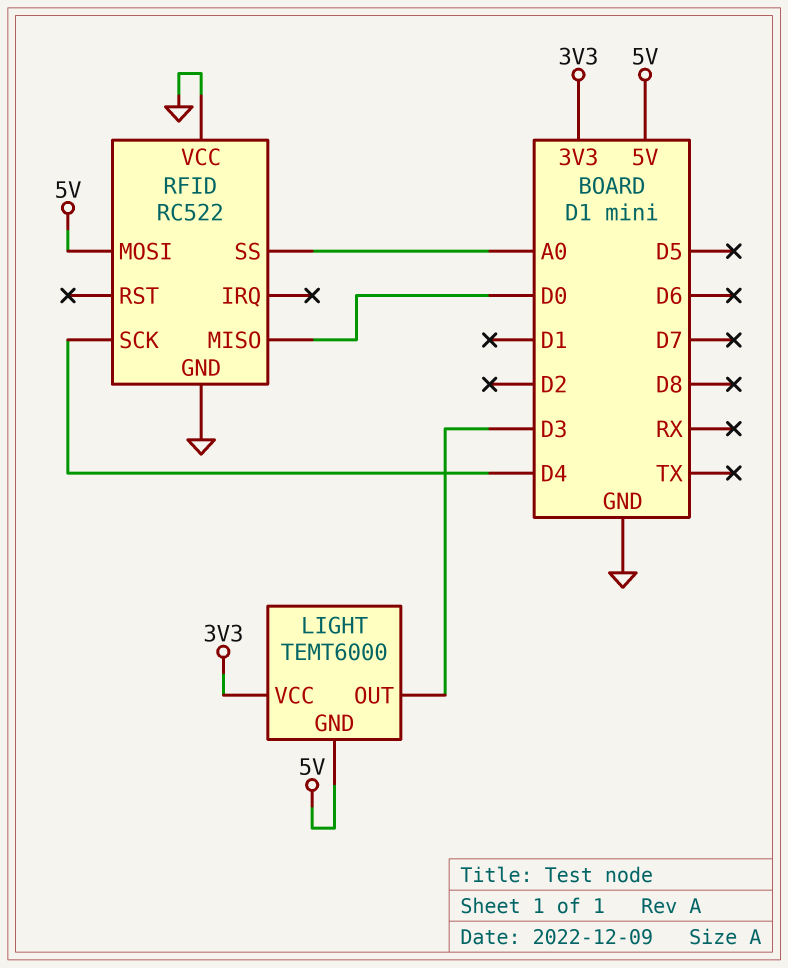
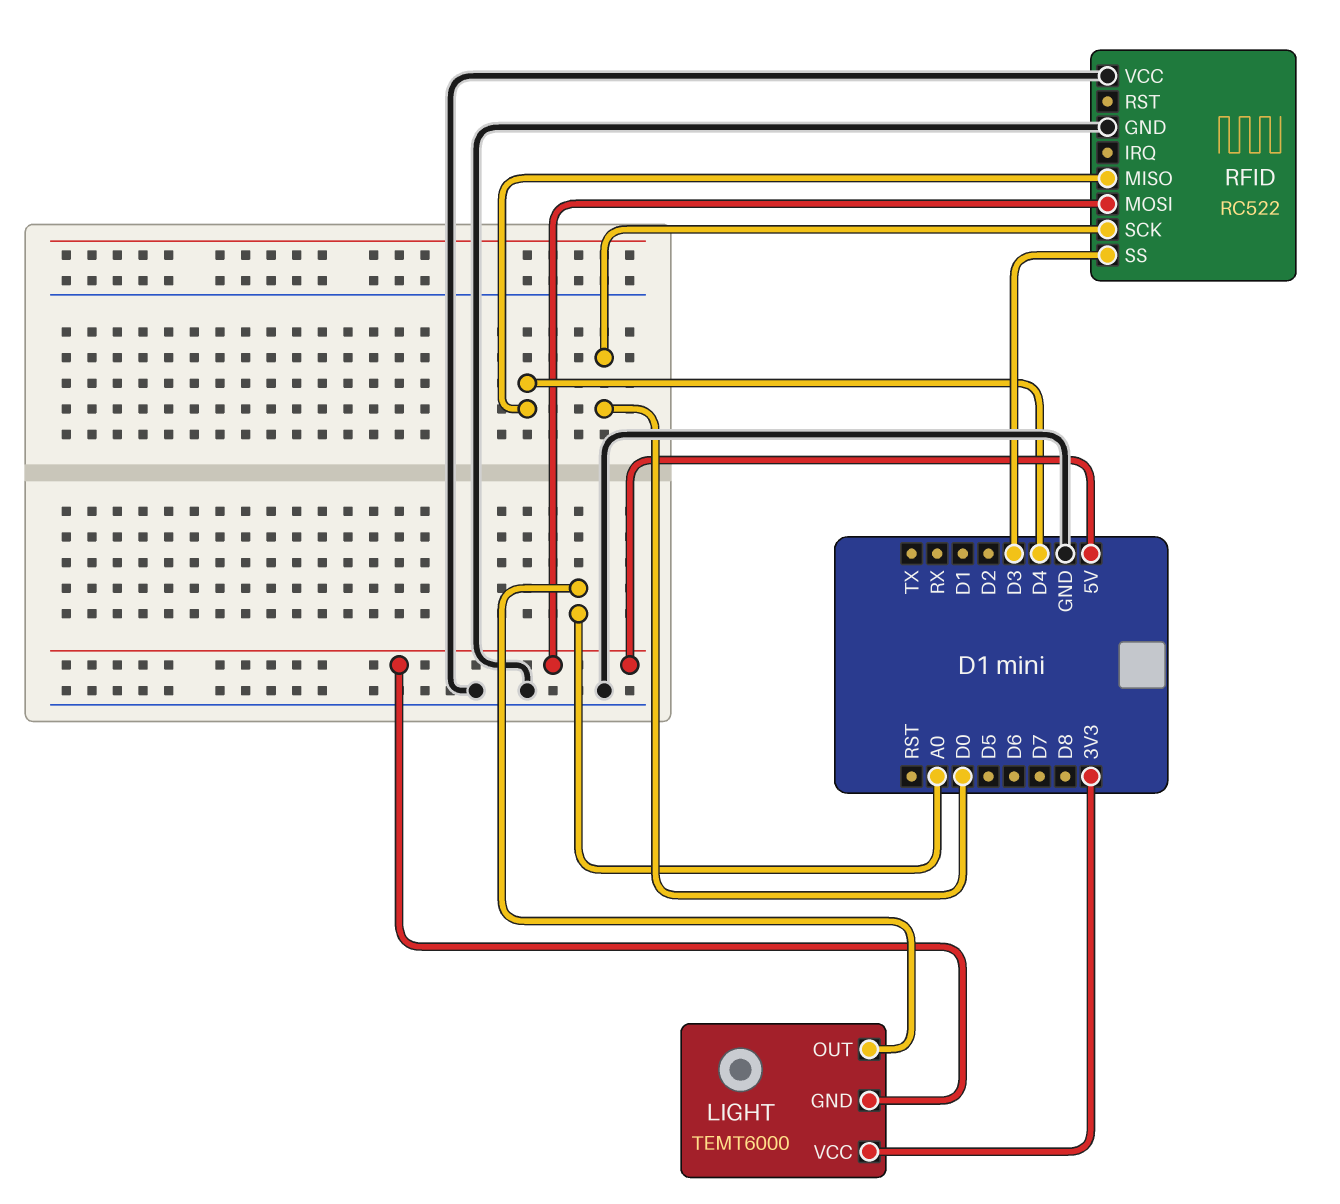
LIGHT pin OUT: D3 -> A0
RFID pin MISO: D0 -> D4
RFID pin SCK: D4 -> D0
RFID pin SS: A0 -> D3

